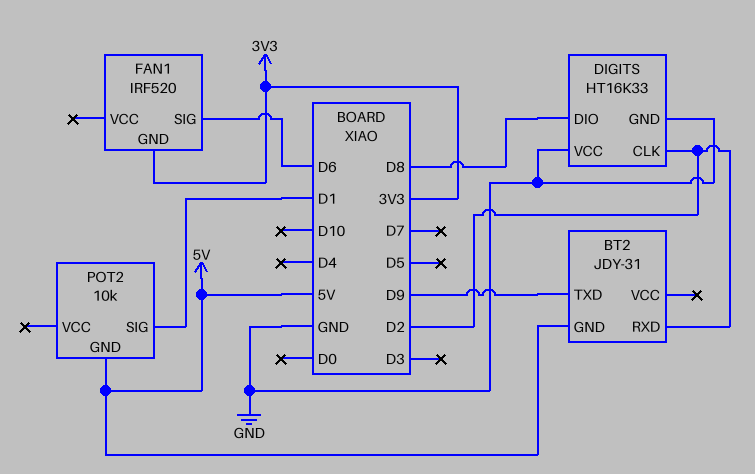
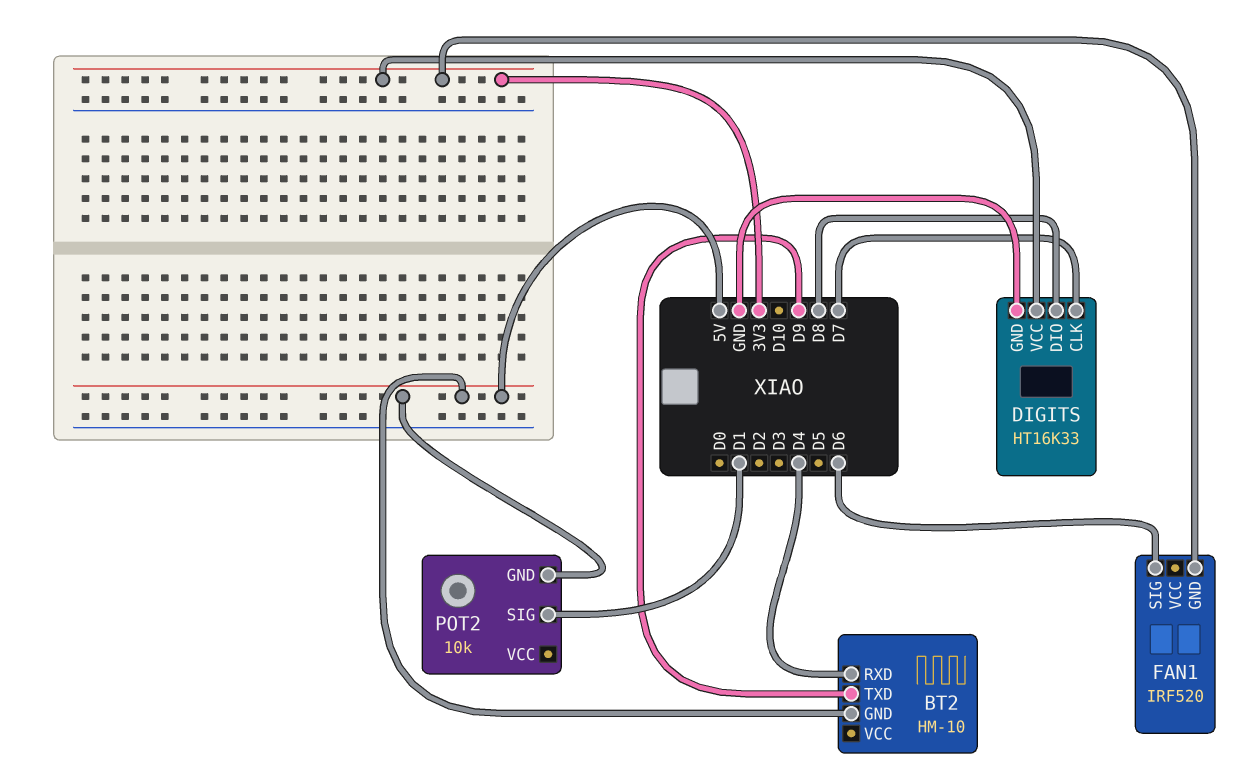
BT2: JDY-31 -> HM-10
BT2 pin RXD: D2 -> D4
DIGITS pin CLK: D2 -> D7
DIGITS pin VCC: GND -> 3V3

